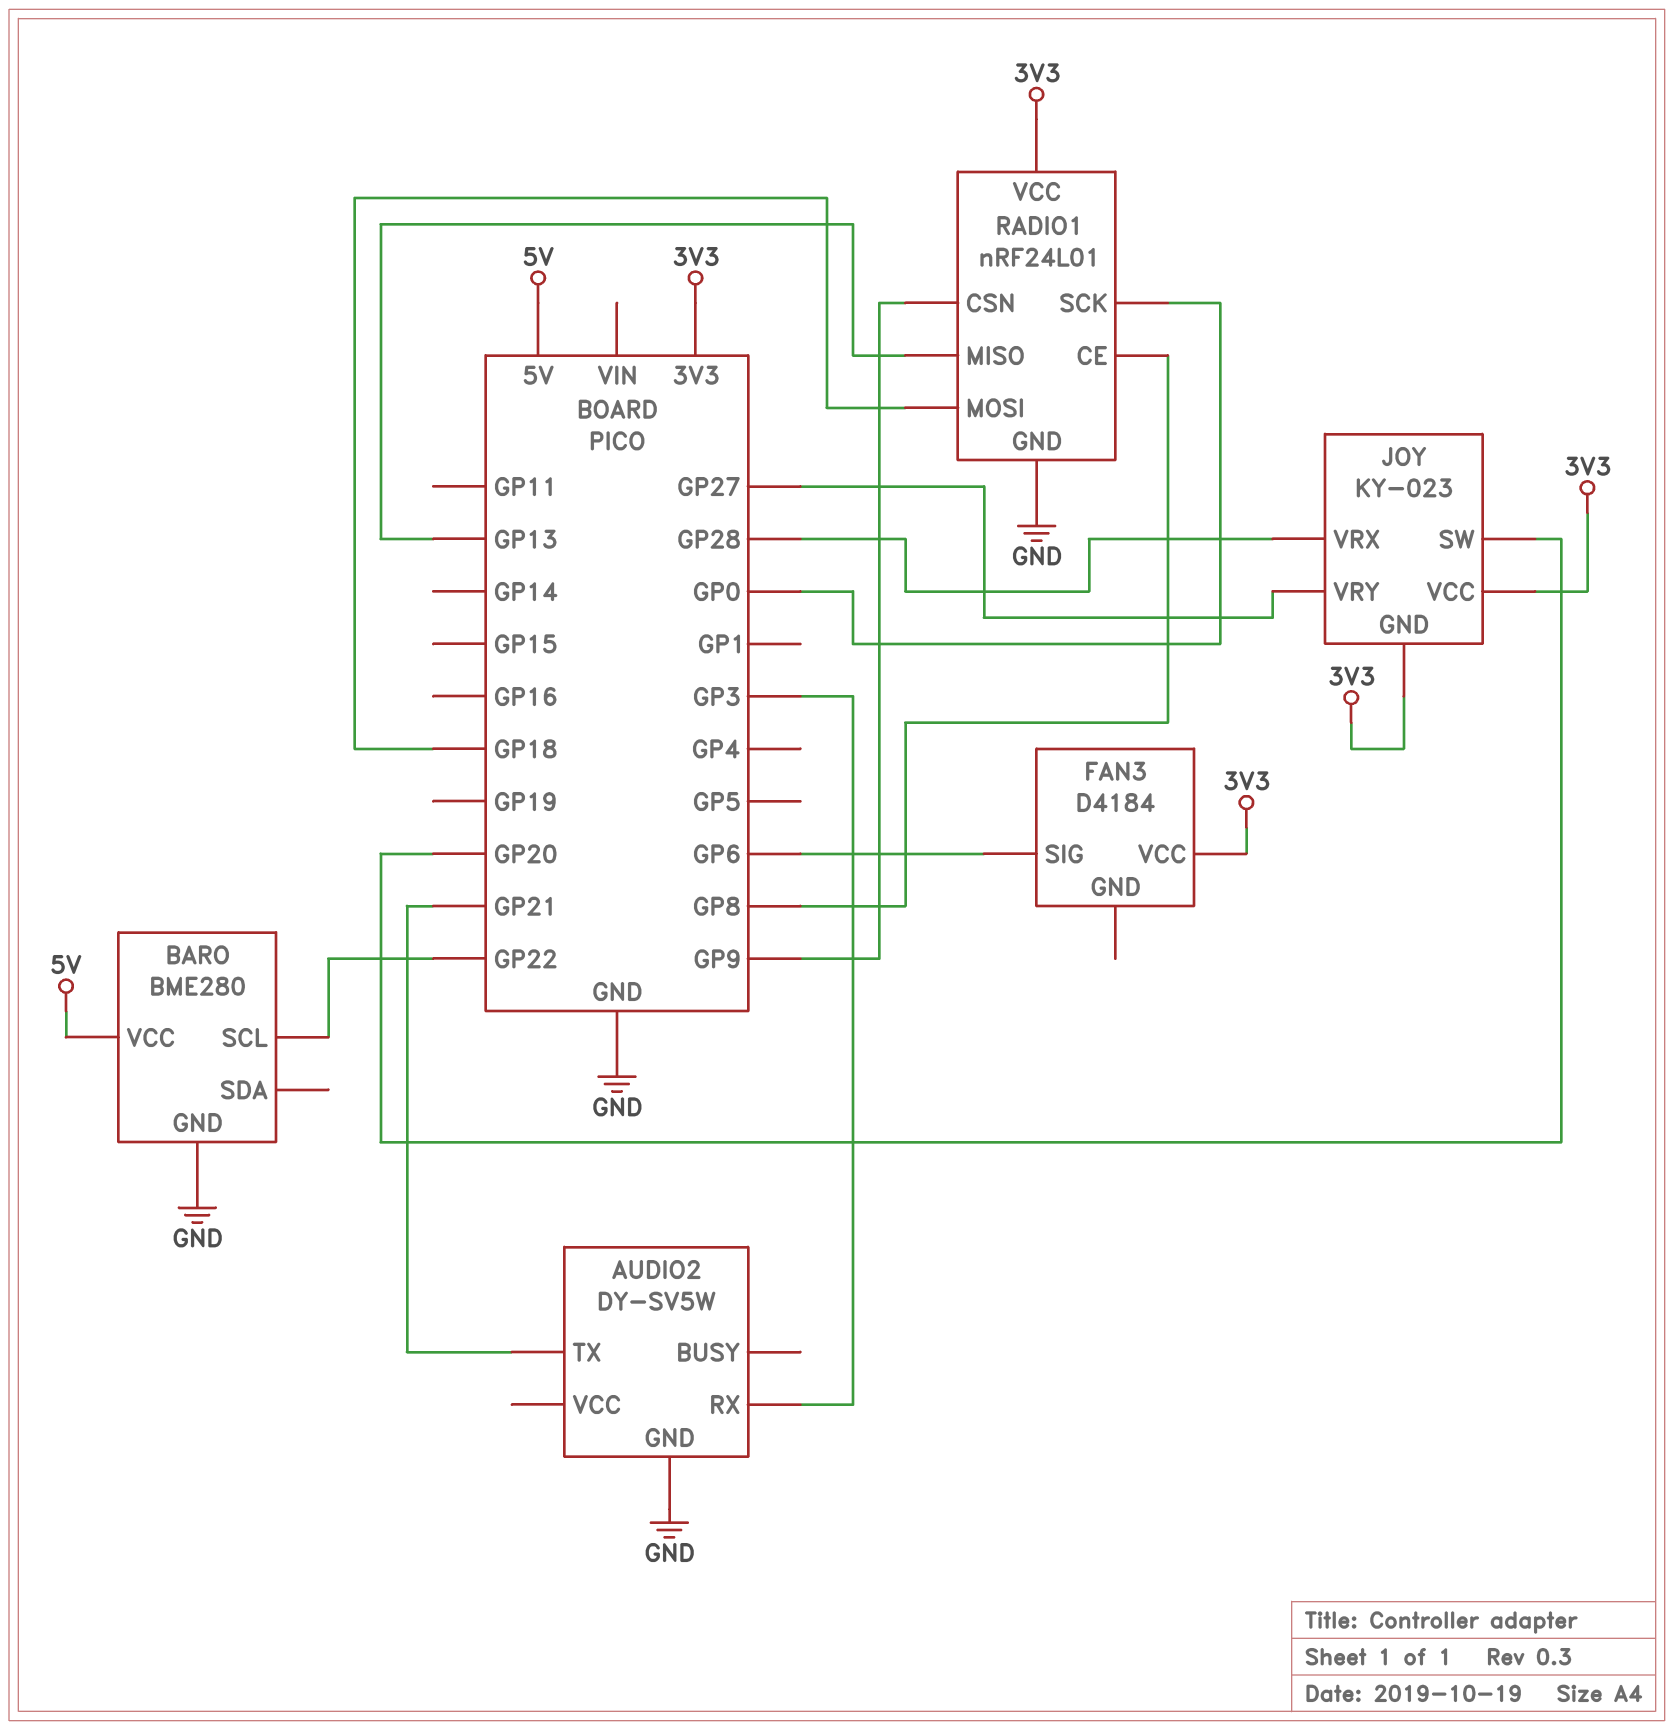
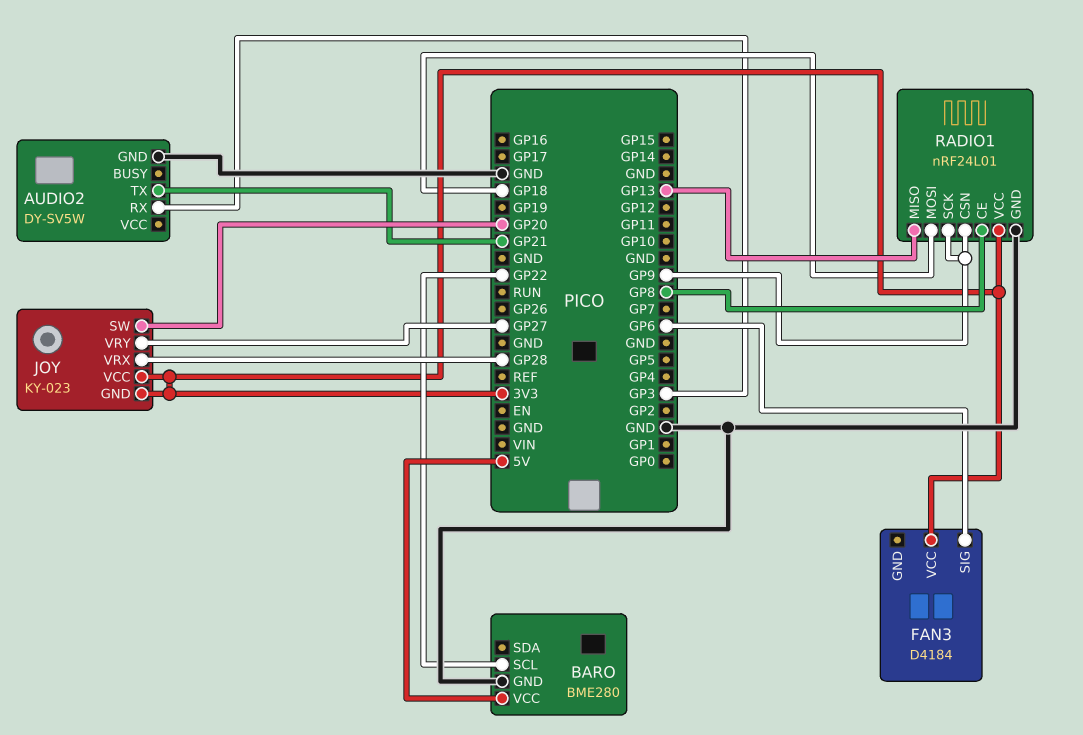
RADIO1 pin SCK: GP0 -> GP9

